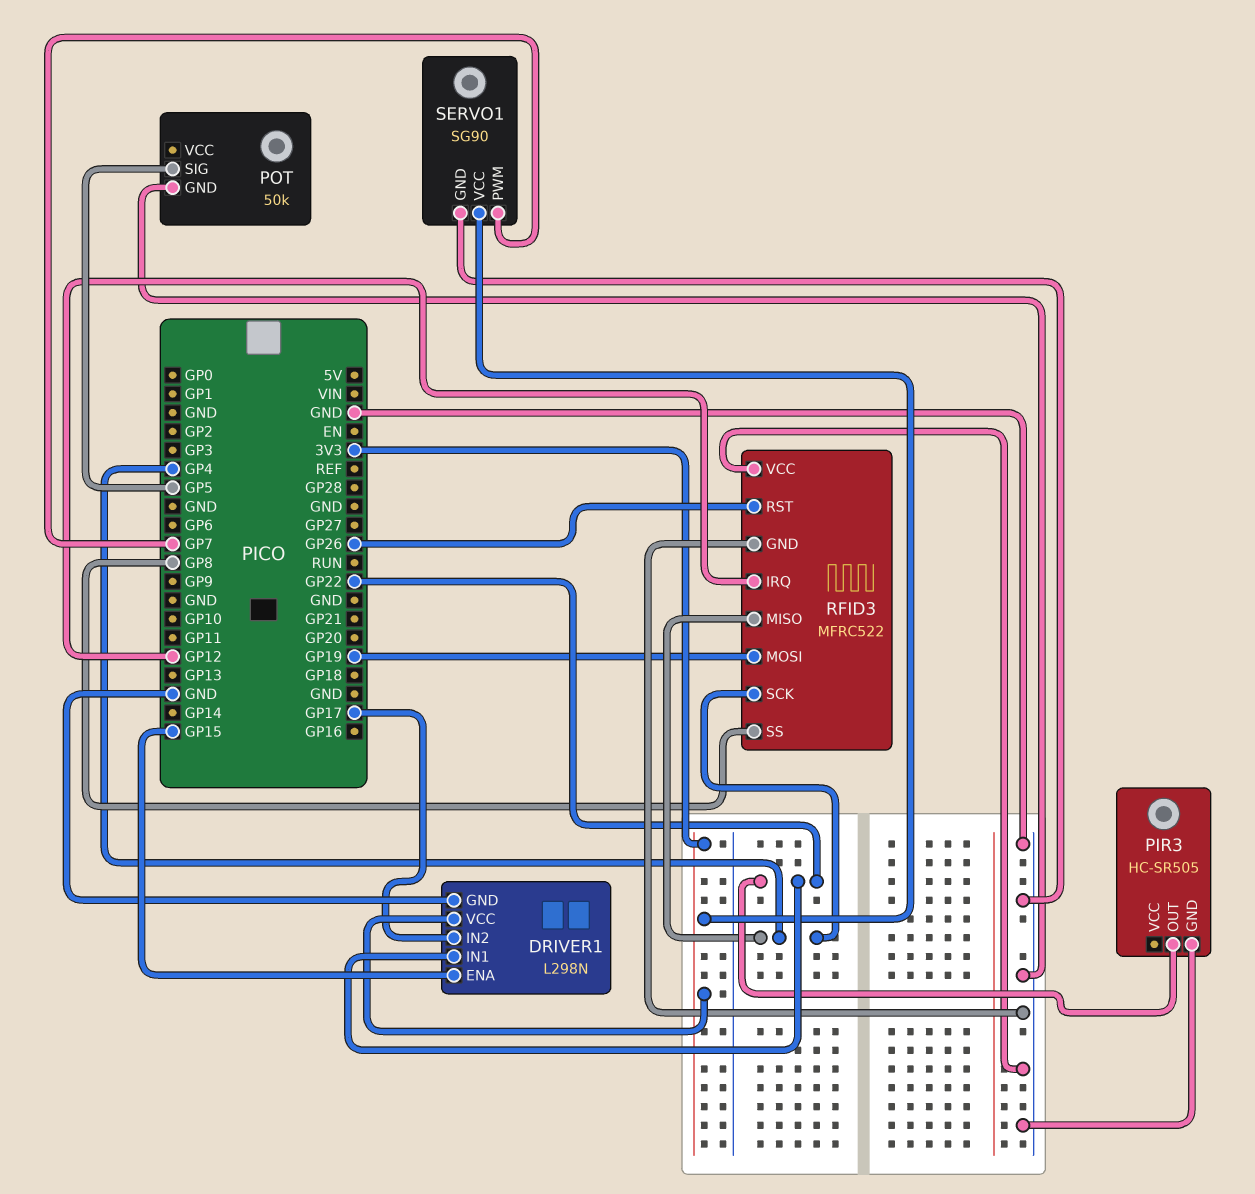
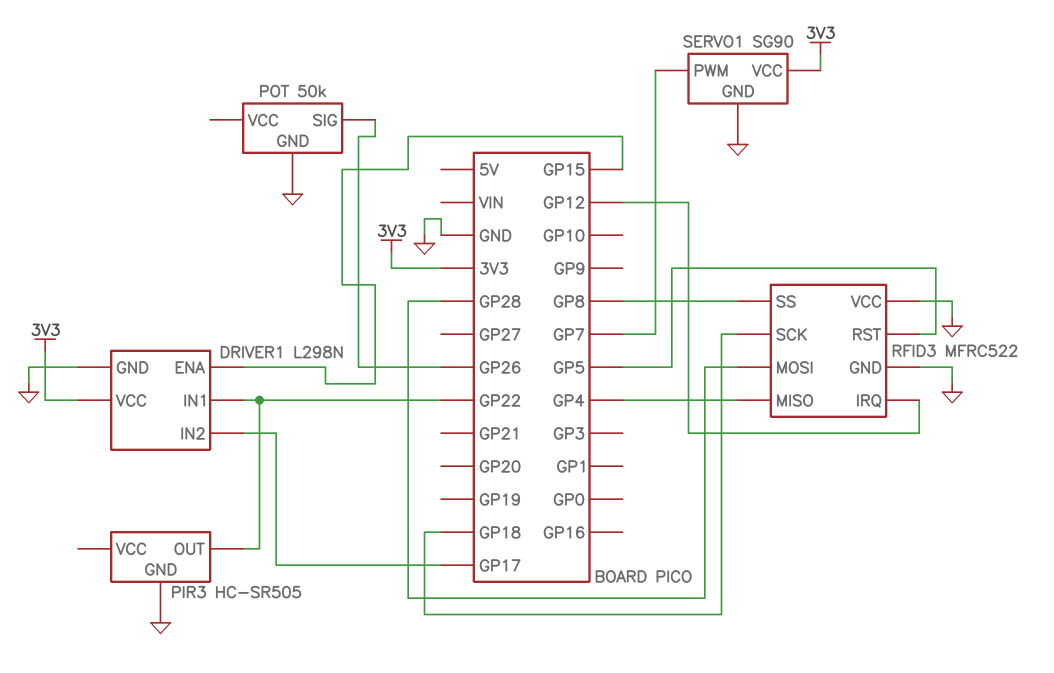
POT pin SIG: GP5 -> GP26
RFID3 pin MOSI: GP19 -> GP28
RFID3 pin RST: GP26 -> GP5
RFID3 pin SCK: GP4 -> GP18

